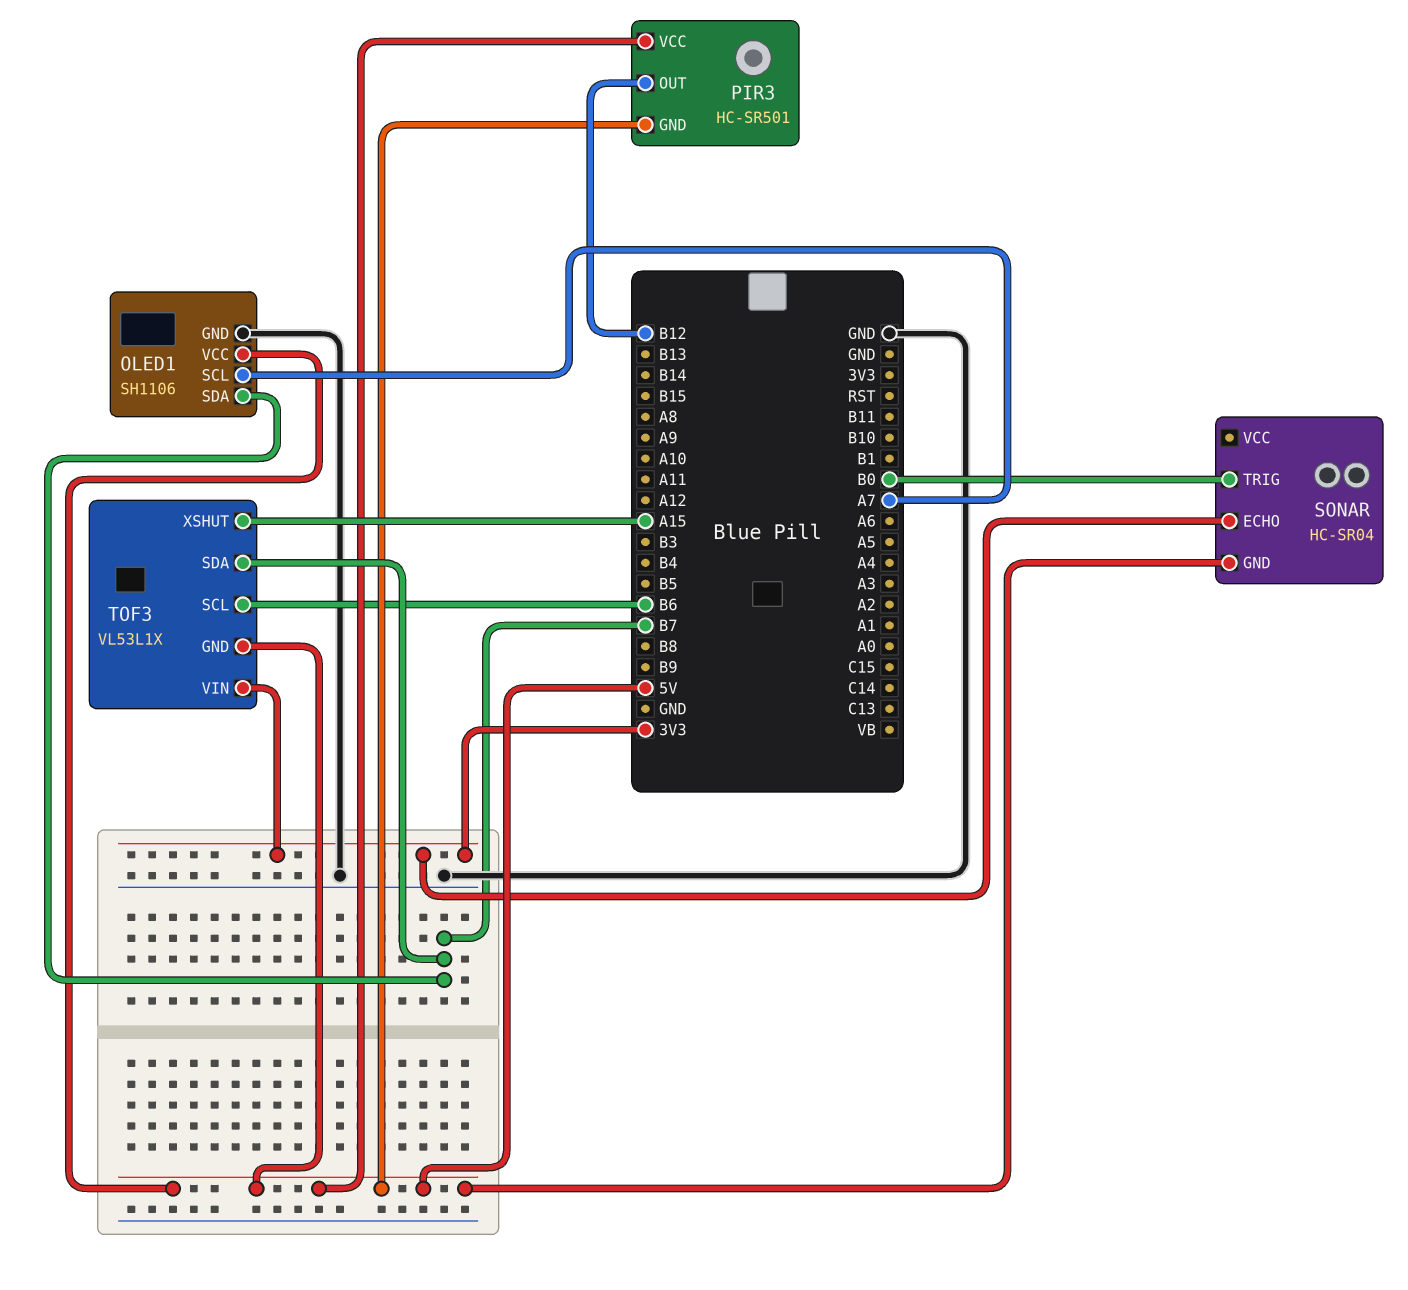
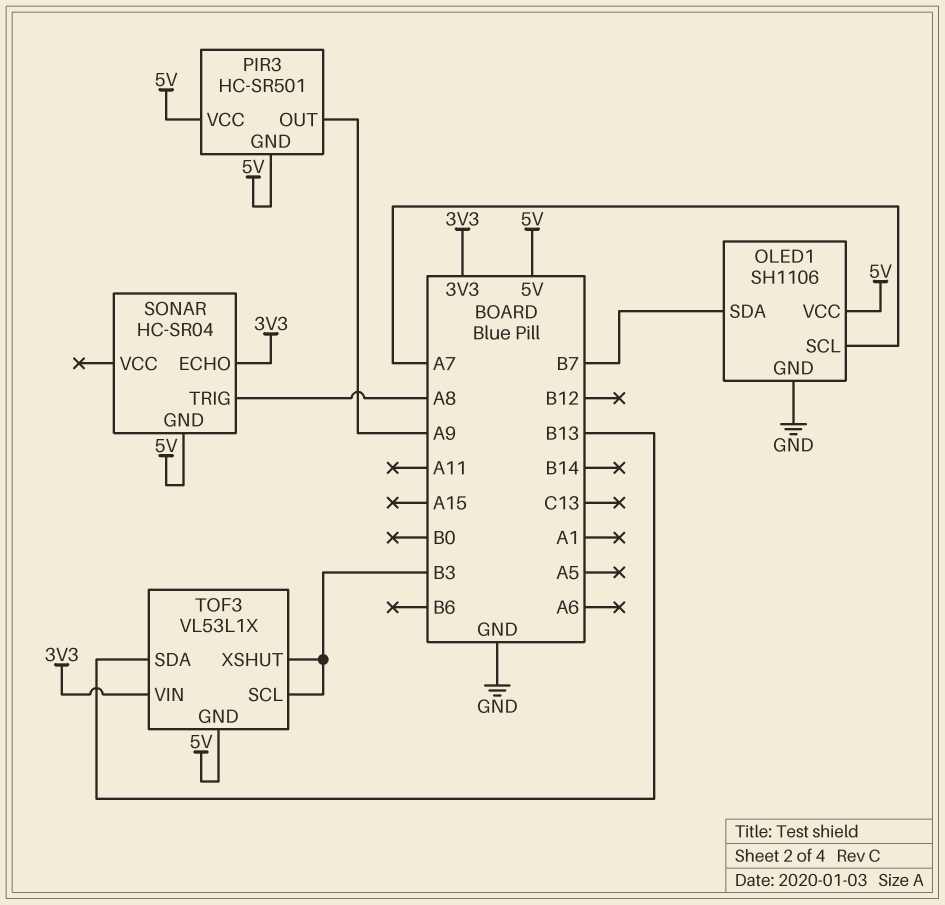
PIR3 pin OUT: B12 -> A9
SONAR pin TRIG: B0 -> A8
TOF3 pin SCL: B6 -> B3
TOF3 pin SDA: B7 -> B13
TOF3 pin XSHUT: A15 -> B3

